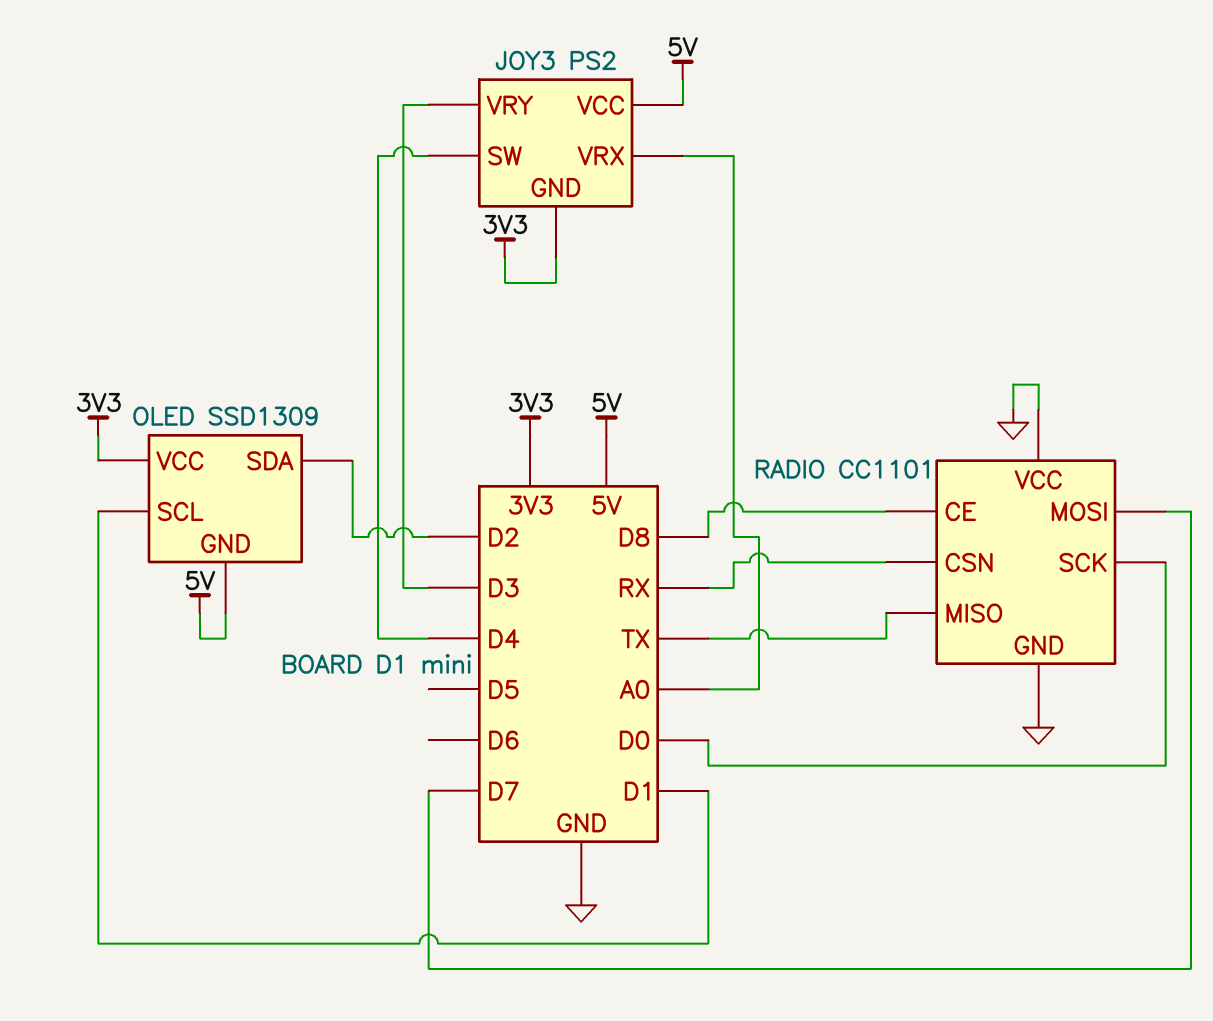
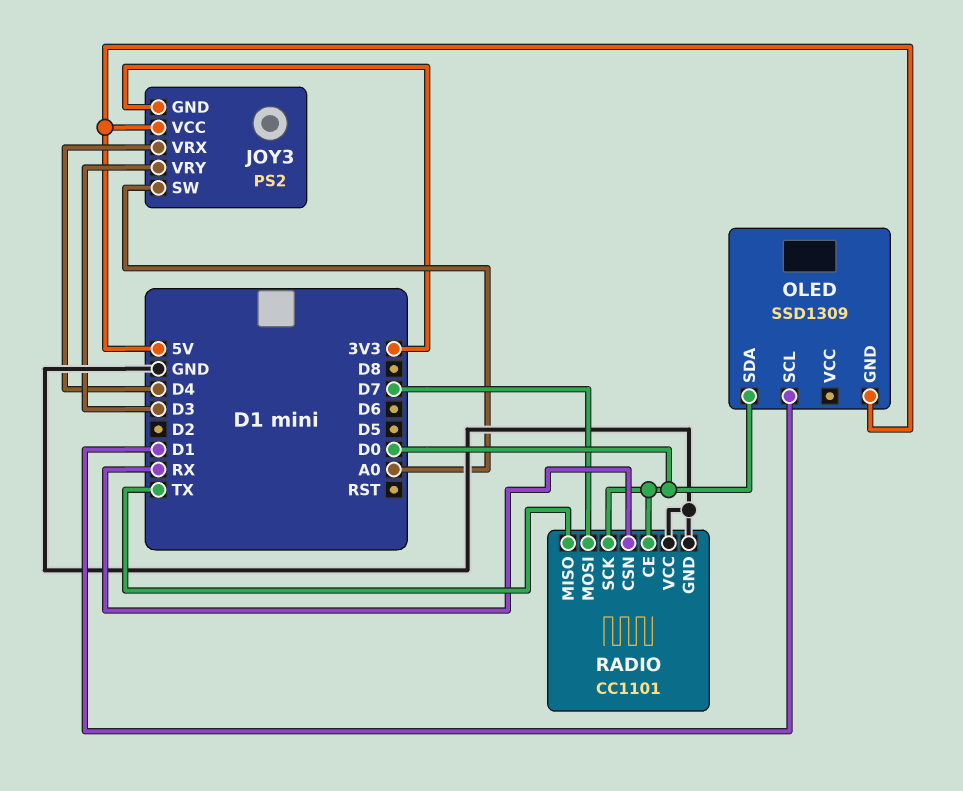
JOY3 pin SW: D4 -> A0
JOY3 pin VRX: A0 -> D4
OLED pin SDA: D2 -> D0
OLED pin VCC: 3V3 -> none
RADIO pin CE: D8 -> D0

